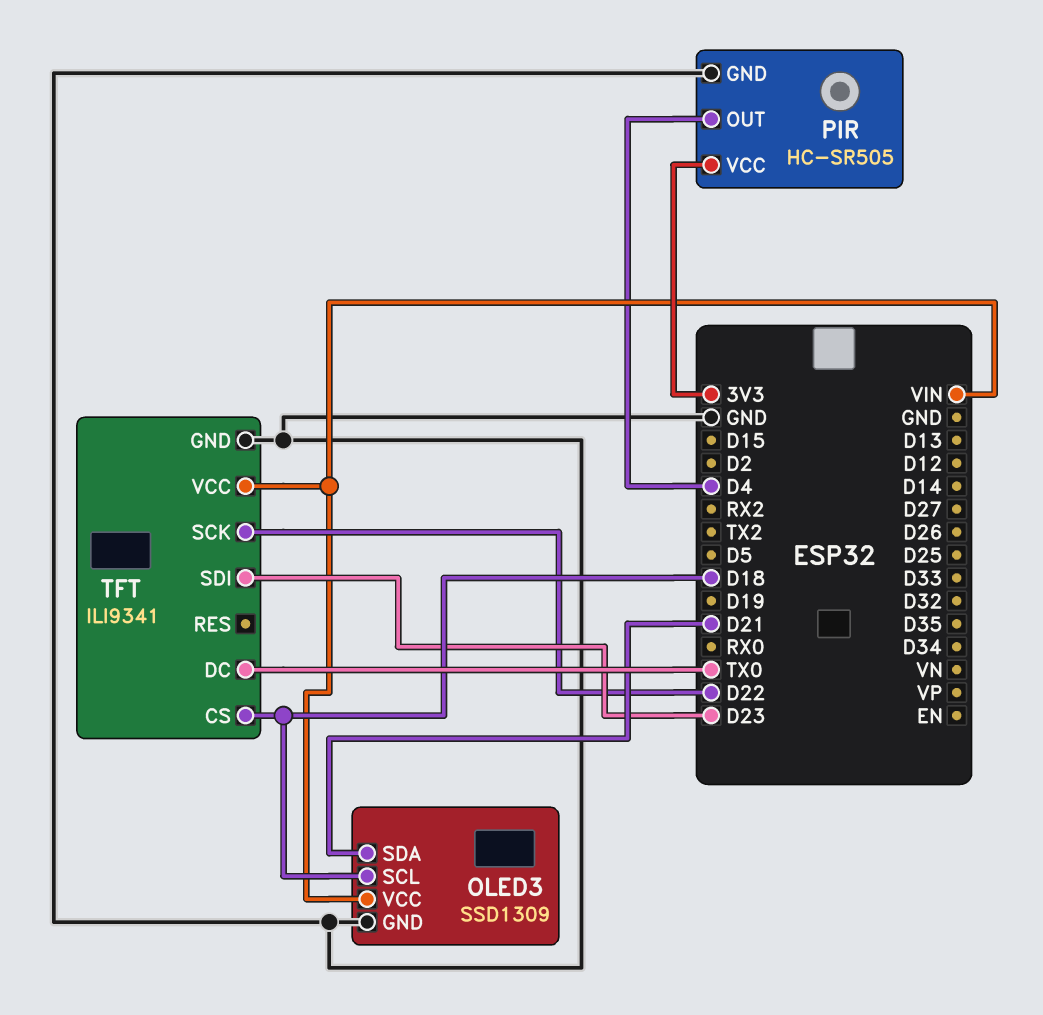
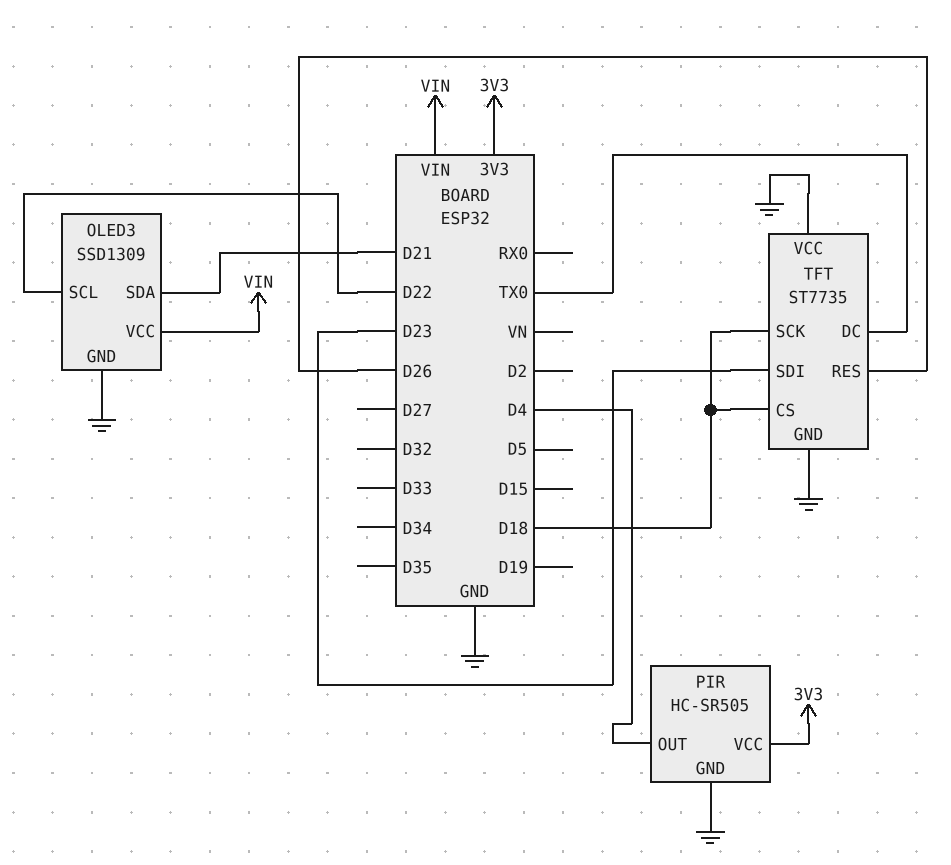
OLED3 pin SCL: D18 -> D22
TFT: ILI9341 -> ST7735
TFT pin RES: none -> D26
TFT pin SCK: D22 -> D18
TFT pin VCC: VIN -> GND

